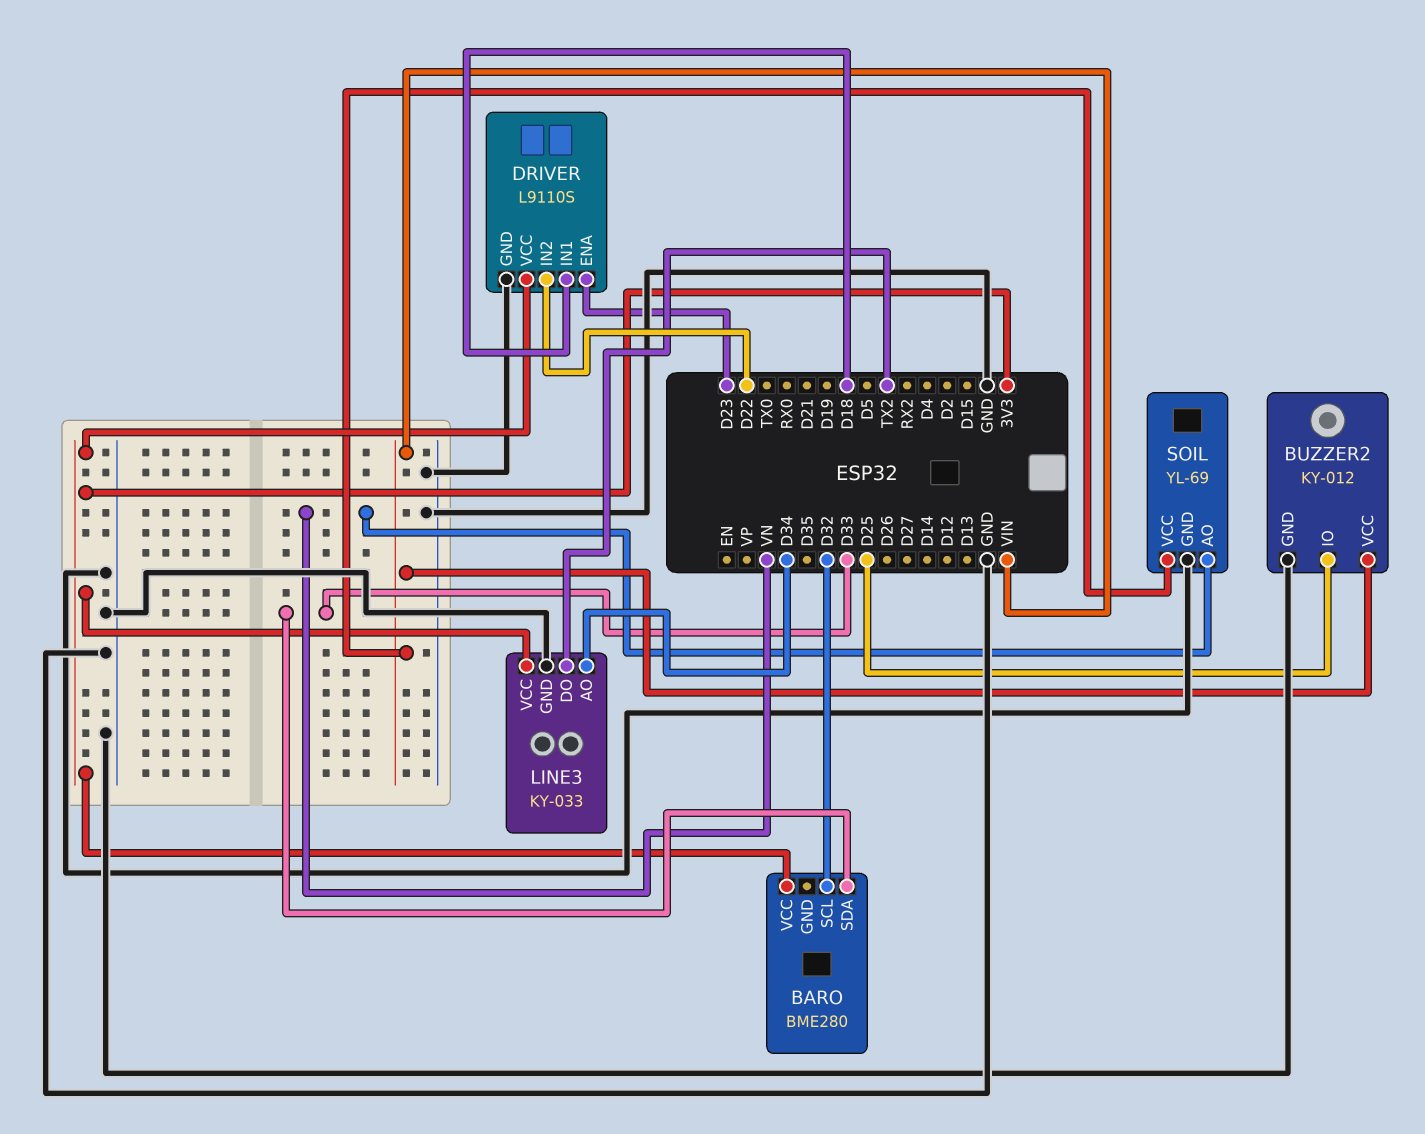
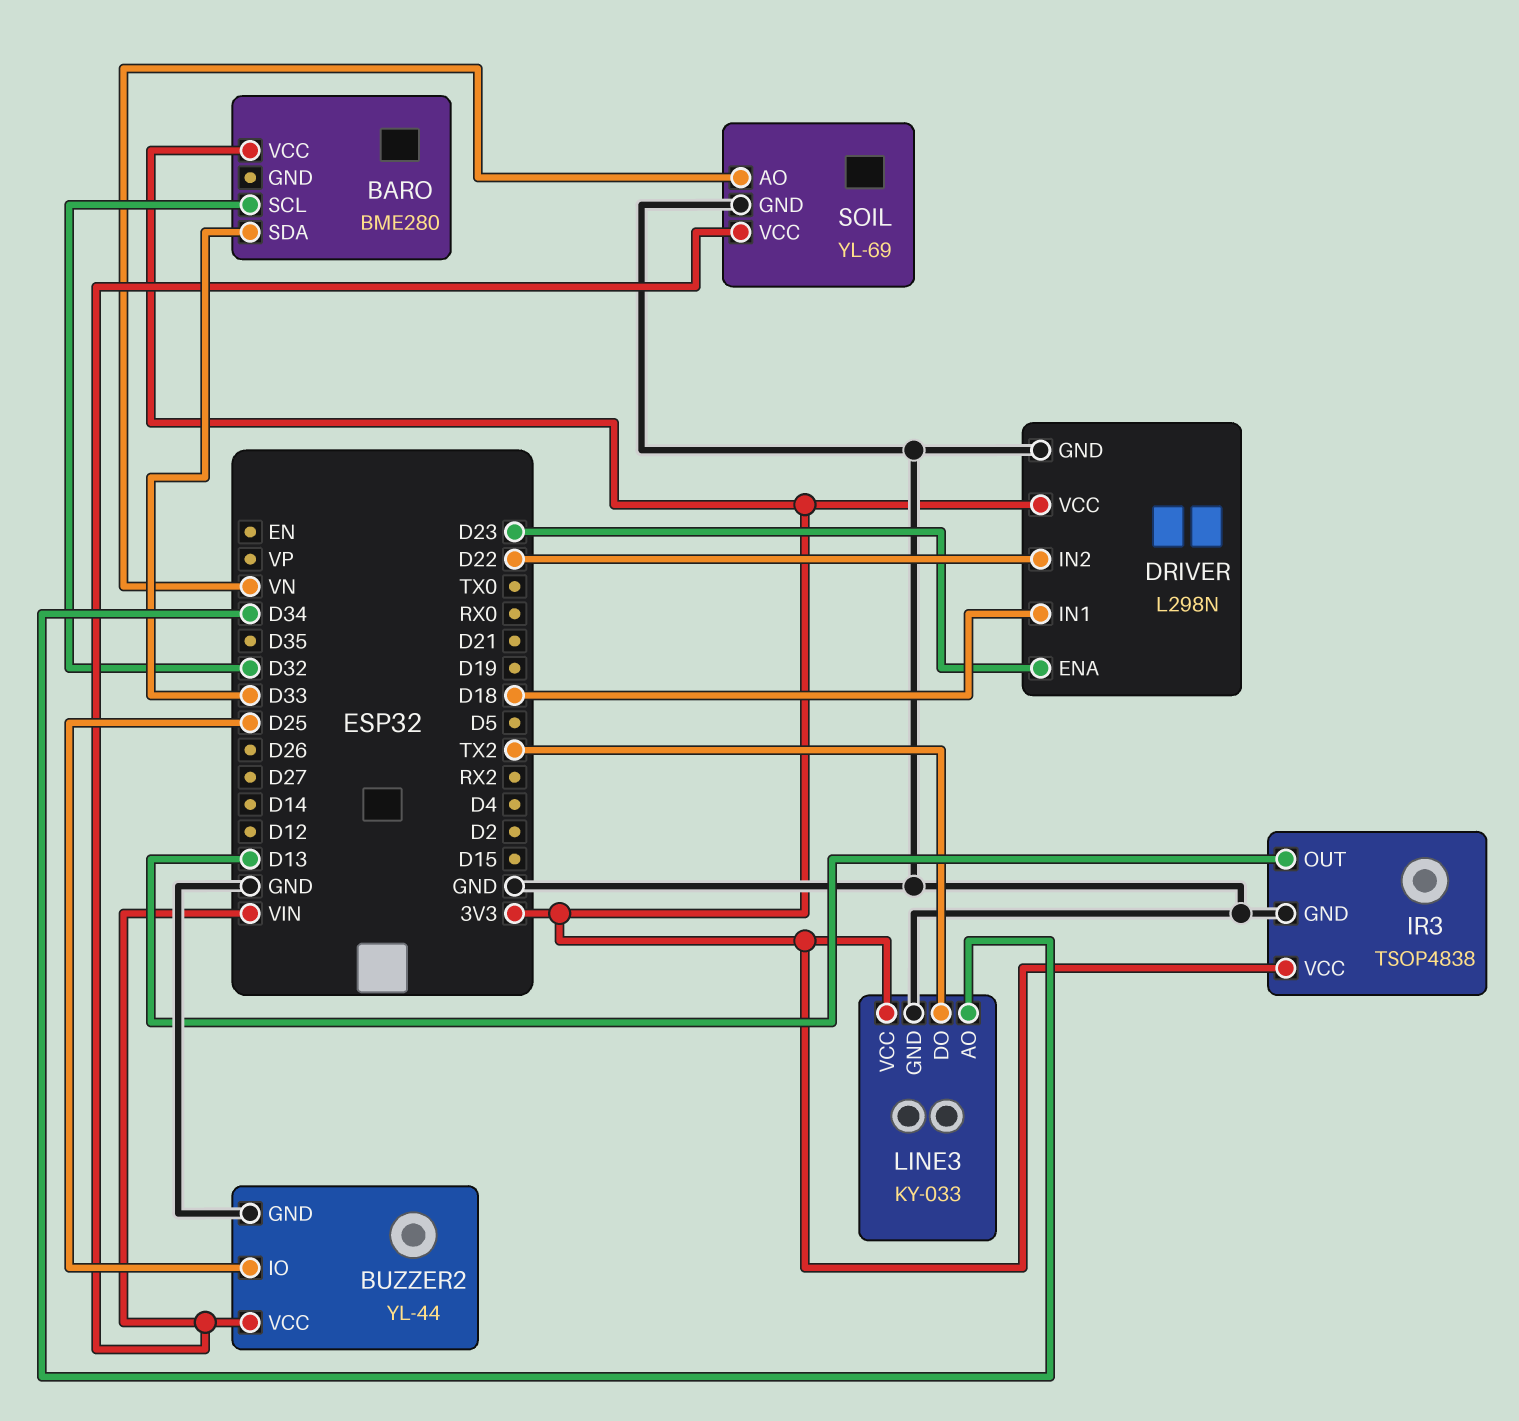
BUZZER2: KY-012 -> YL-44
DRIVER: L9110S -> L298N
IR3: none -> TSOP4838
IR3 pin GND: none -> GND
IR3 pin OUT: none -> D13
IR3 pin VCC: none -> 3V3

